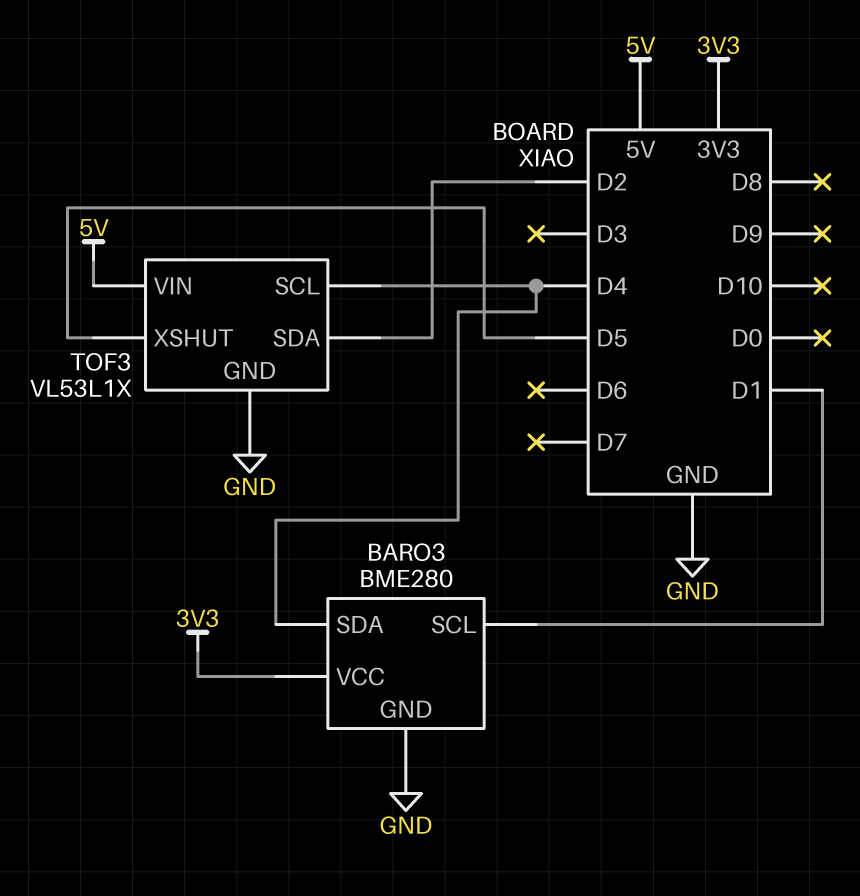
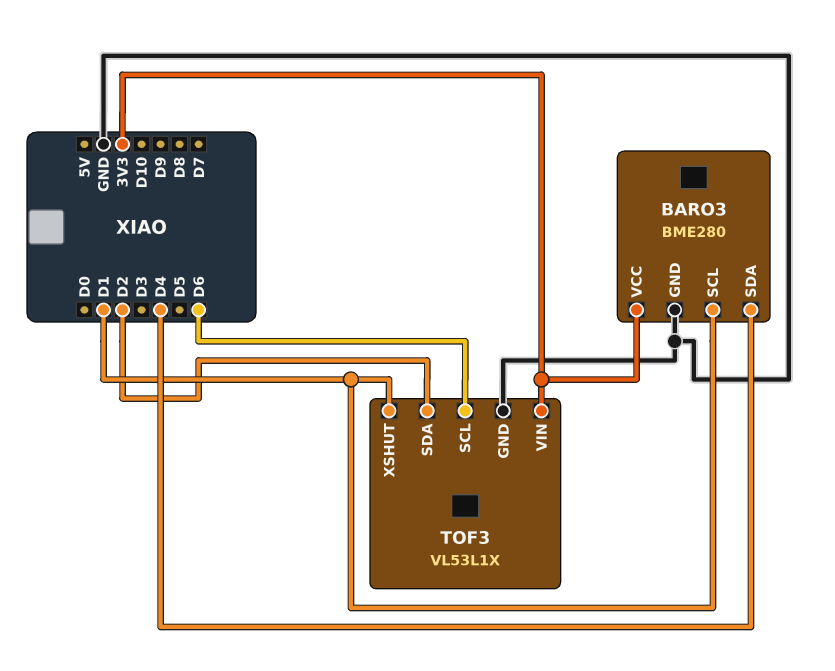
TOF3 pin SCL: D4 -> D6
TOF3 pin VIN: 5V -> 3V3
TOF3 pin XSHUT: D5 -> D1

